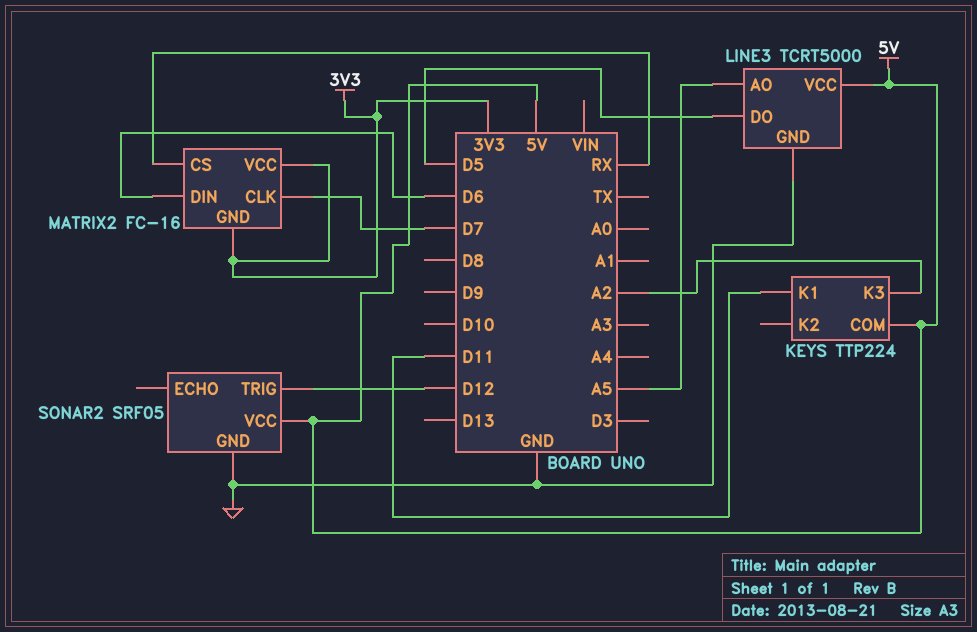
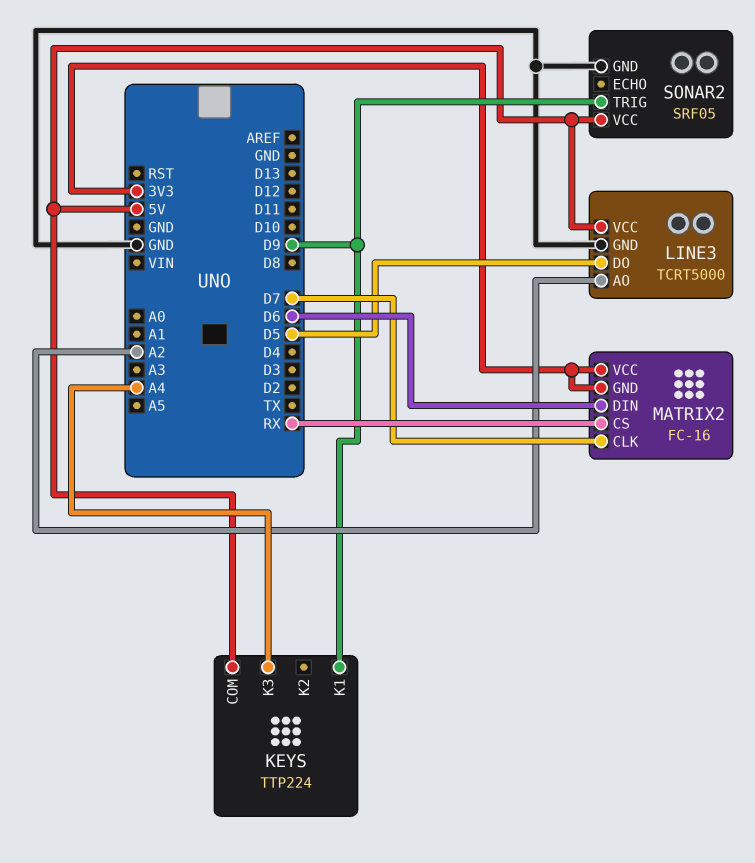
KEYS pin K1: D11 -> D9
KEYS pin K3: A2 -> A4
LINE3 pin AO: A5 -> A2
SONAR2 pin TRIG: D12 -> D9

